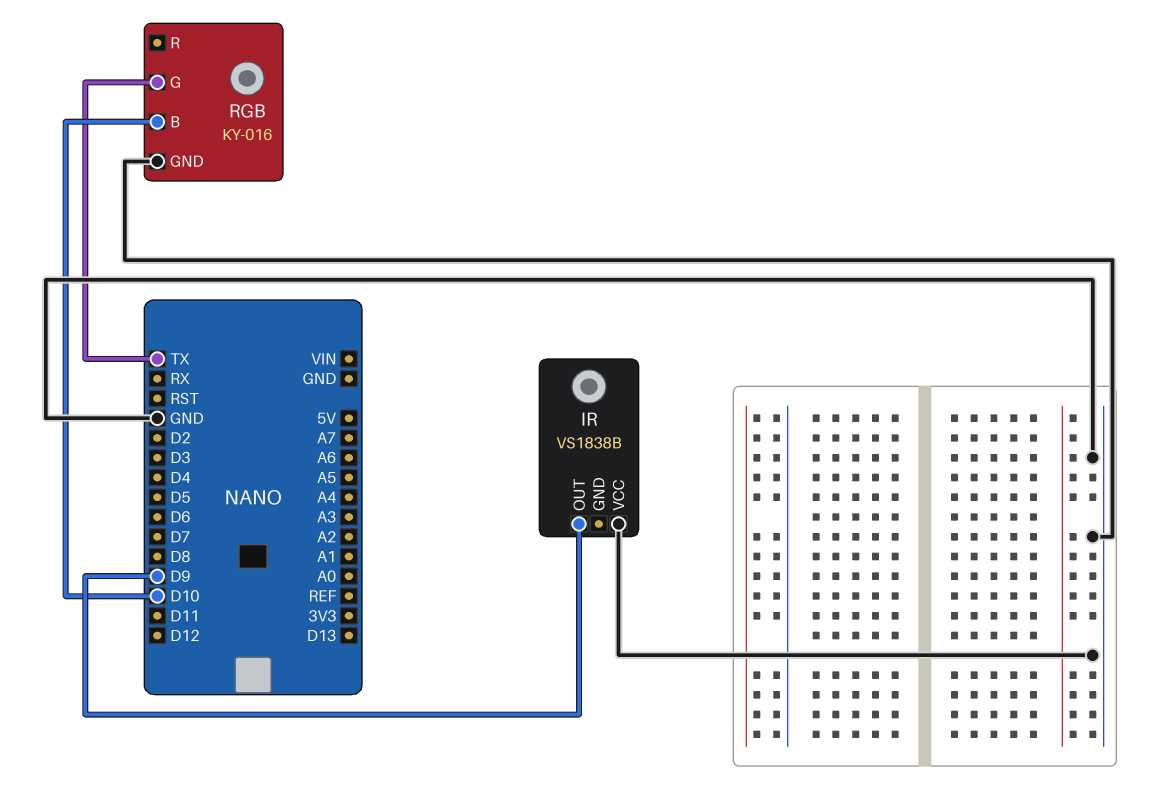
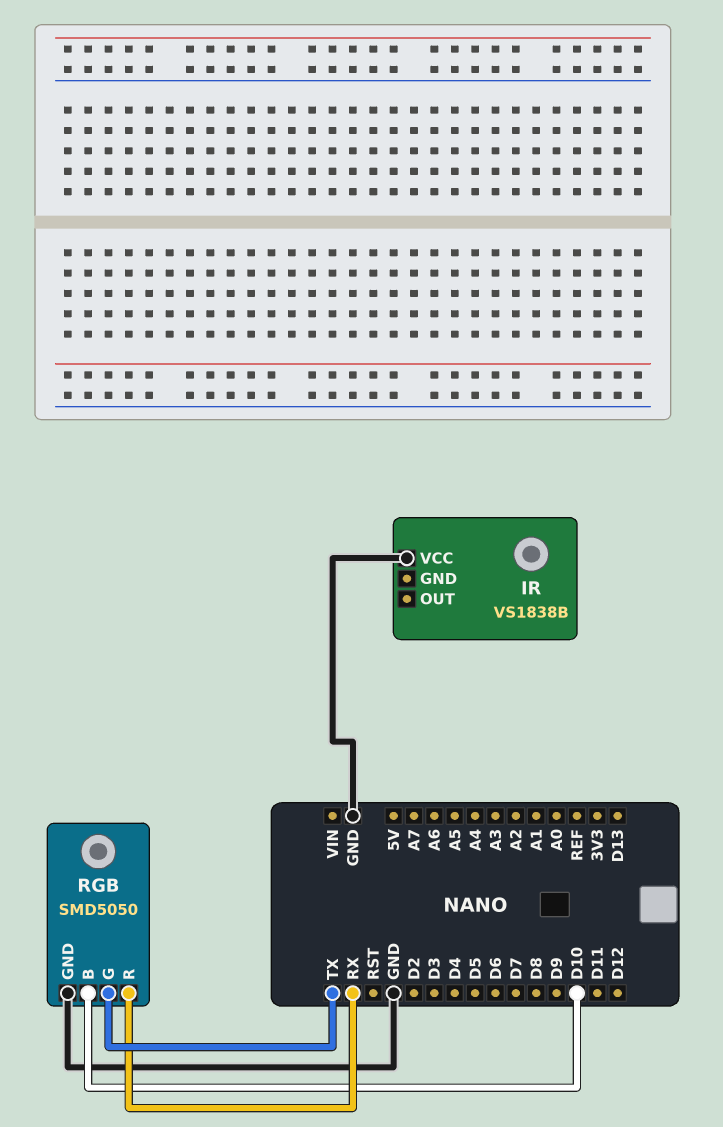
IR pin OUT: D9 -> none
RGB: KY-016 -> SMD5050
RGB pin R: none -> RX

